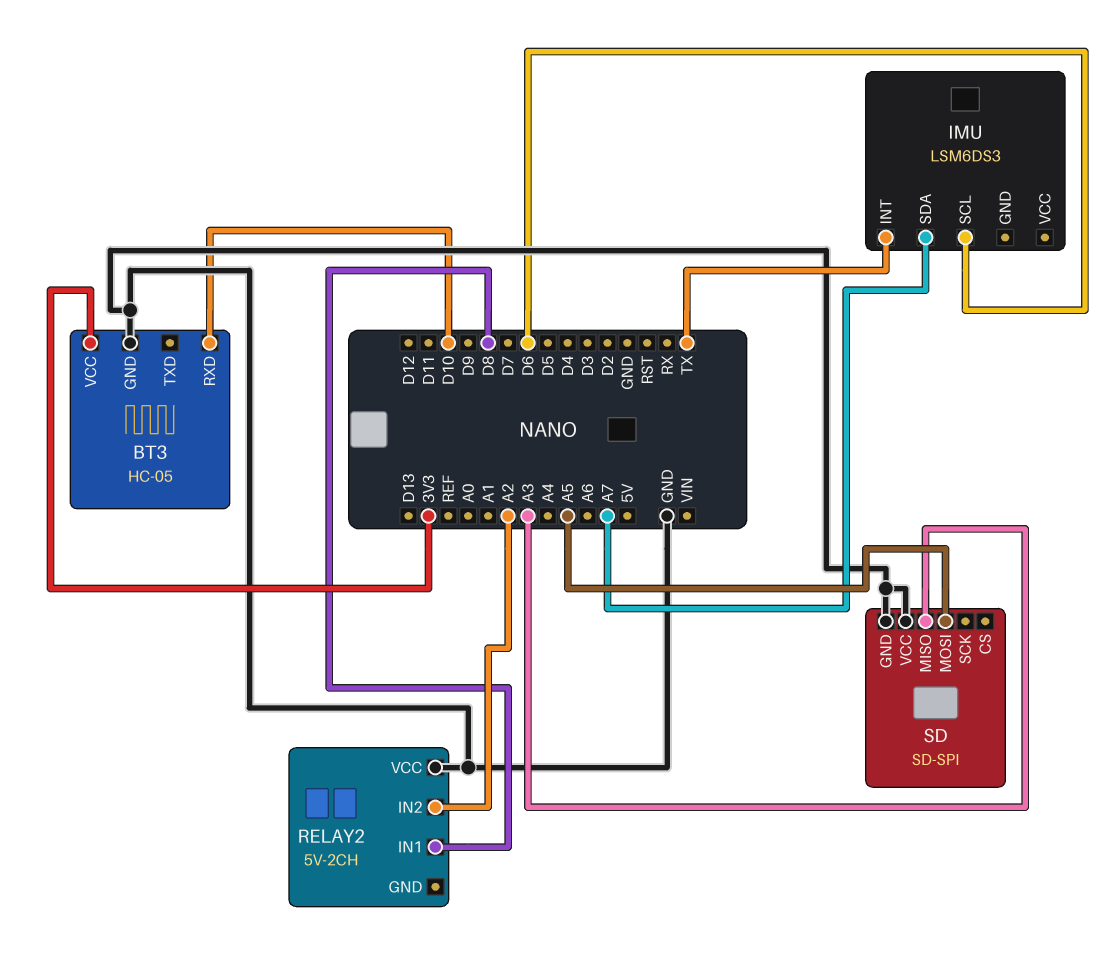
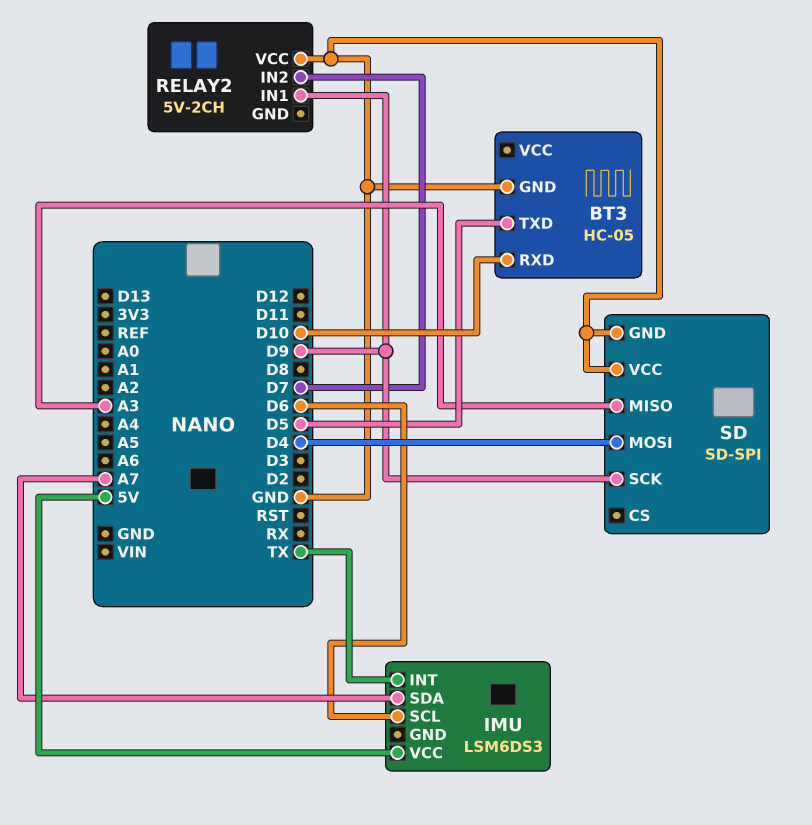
BT3 pin TXD: none -> D5
BT3 pin VCC: 3V3 -> none
IMU pin VCC: none -> 5V
RELAY2 pin IN1: D8 -> D9
RELAY2 pin IN2: A2 -> D7
SD pin MOSI: A5 -> D4
SD pin SCK: none -> D9

